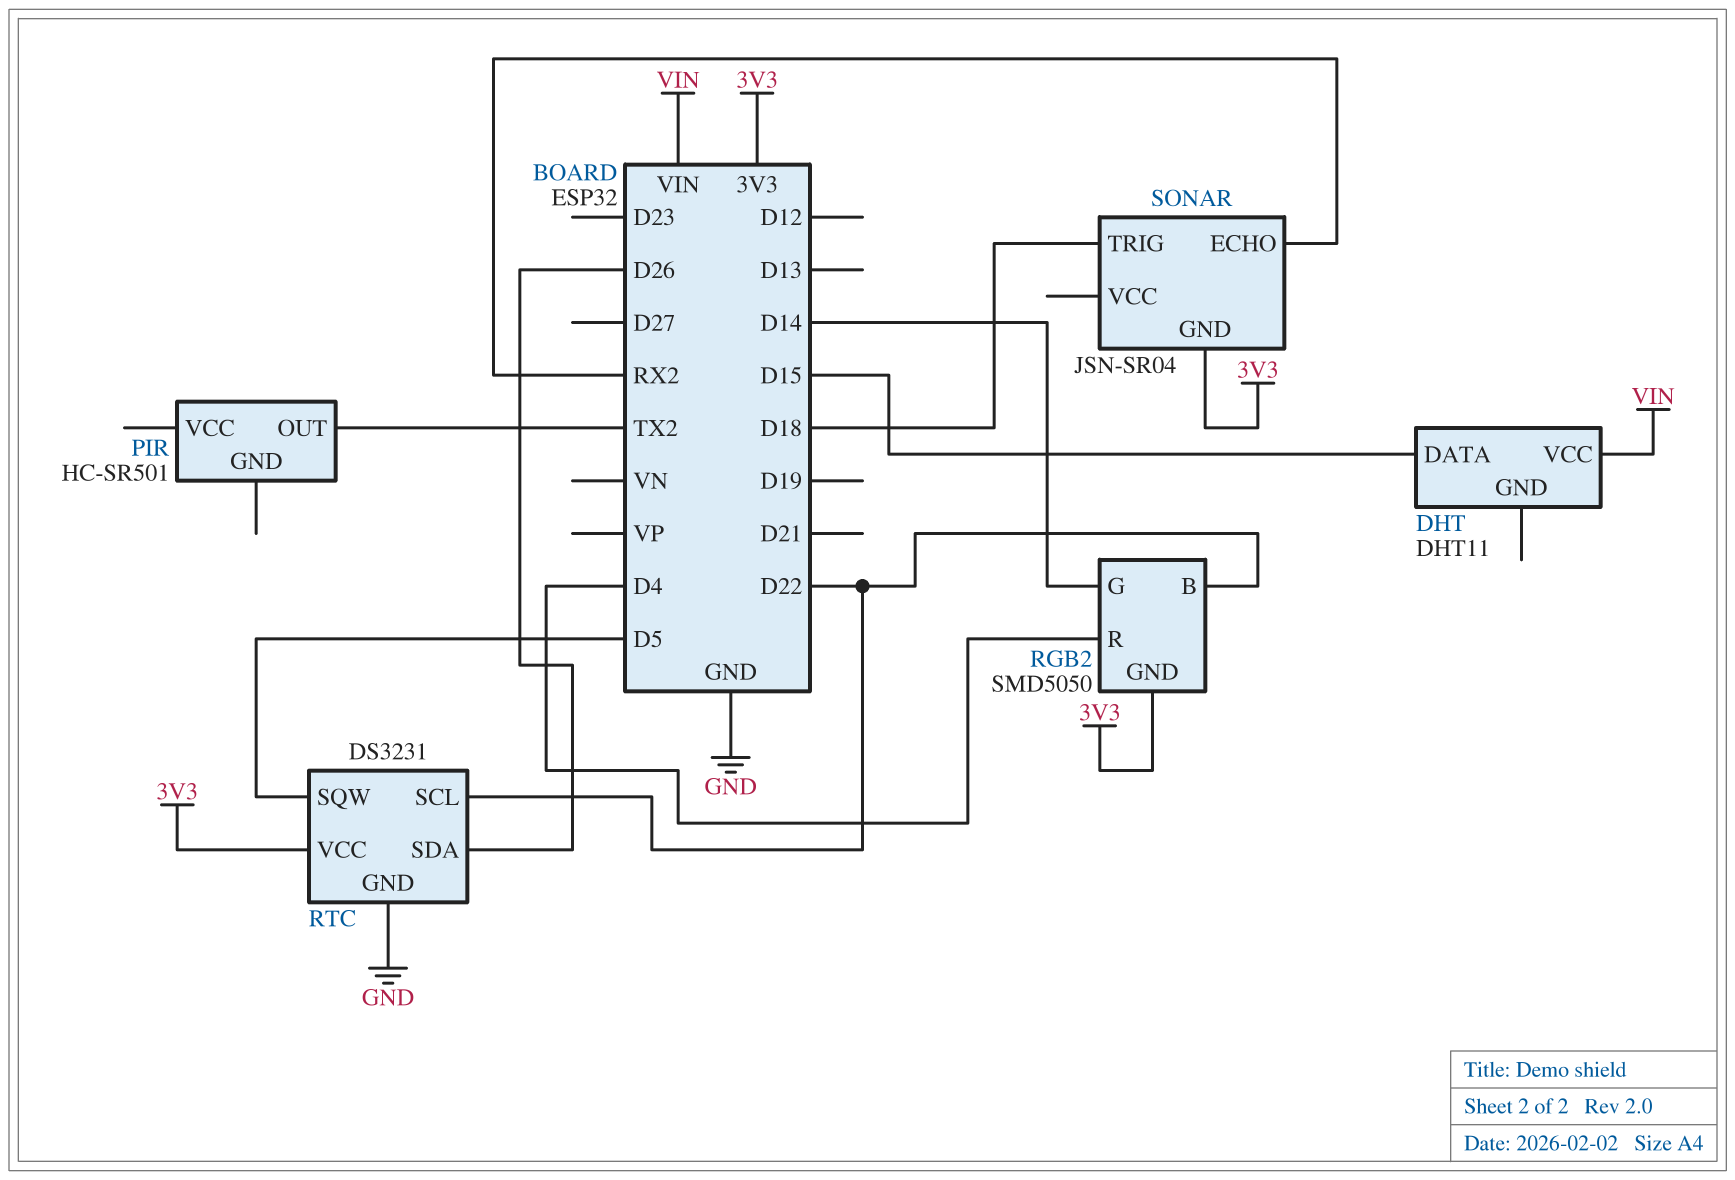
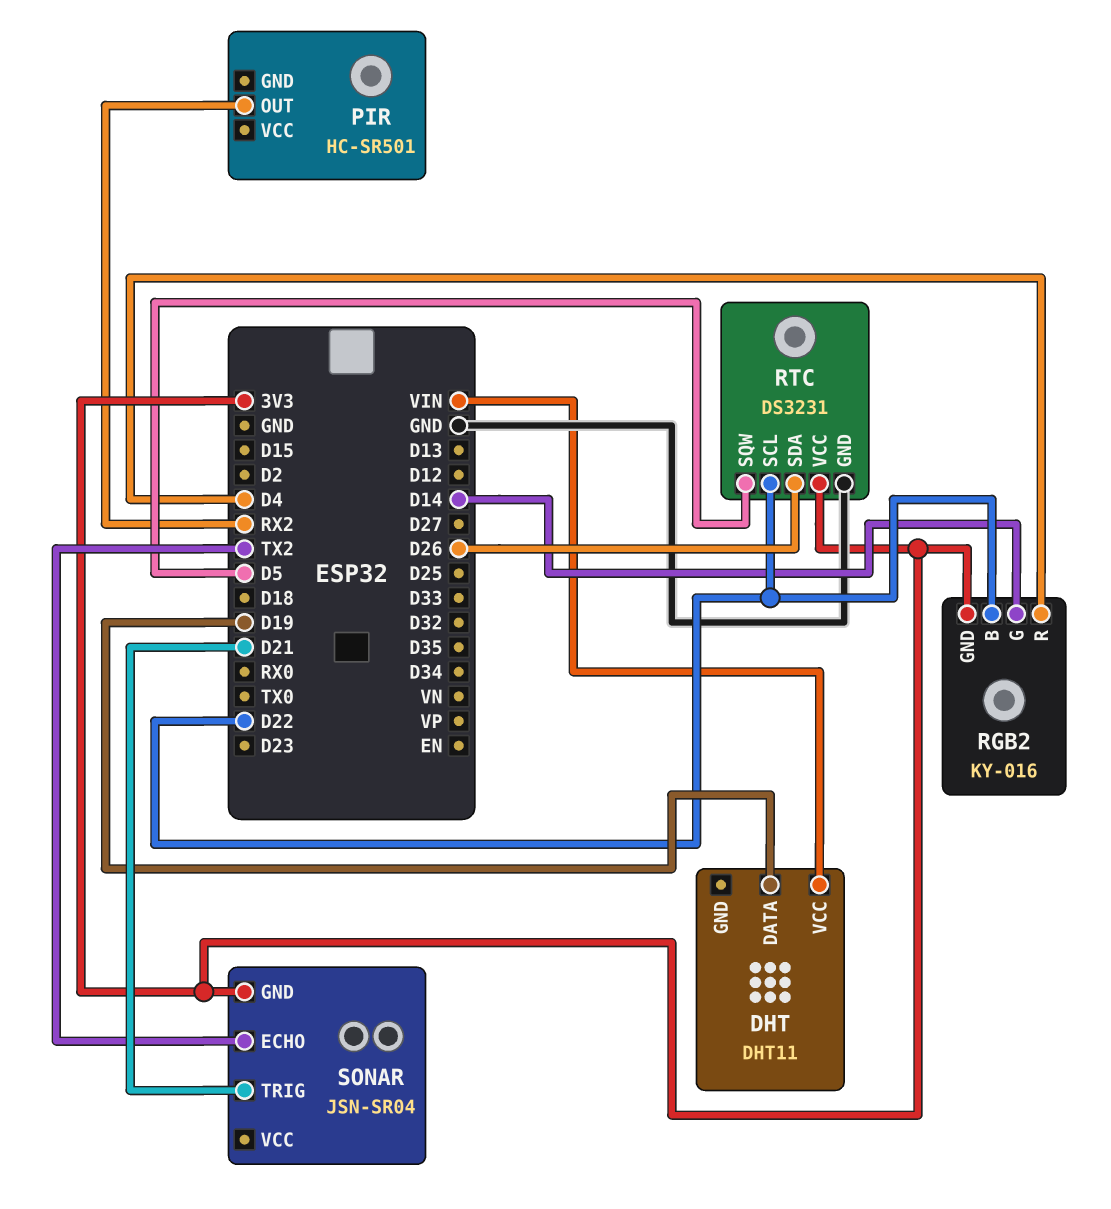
DHT pin DATA: D15 -> D19
PIR pin OUT: TX2 -> RX2
RGB2: SMD5050 -> KY-016
SONAR pin ECHO: RX2 -> TX2
SONAR pin TRIG: D18 -> D21

